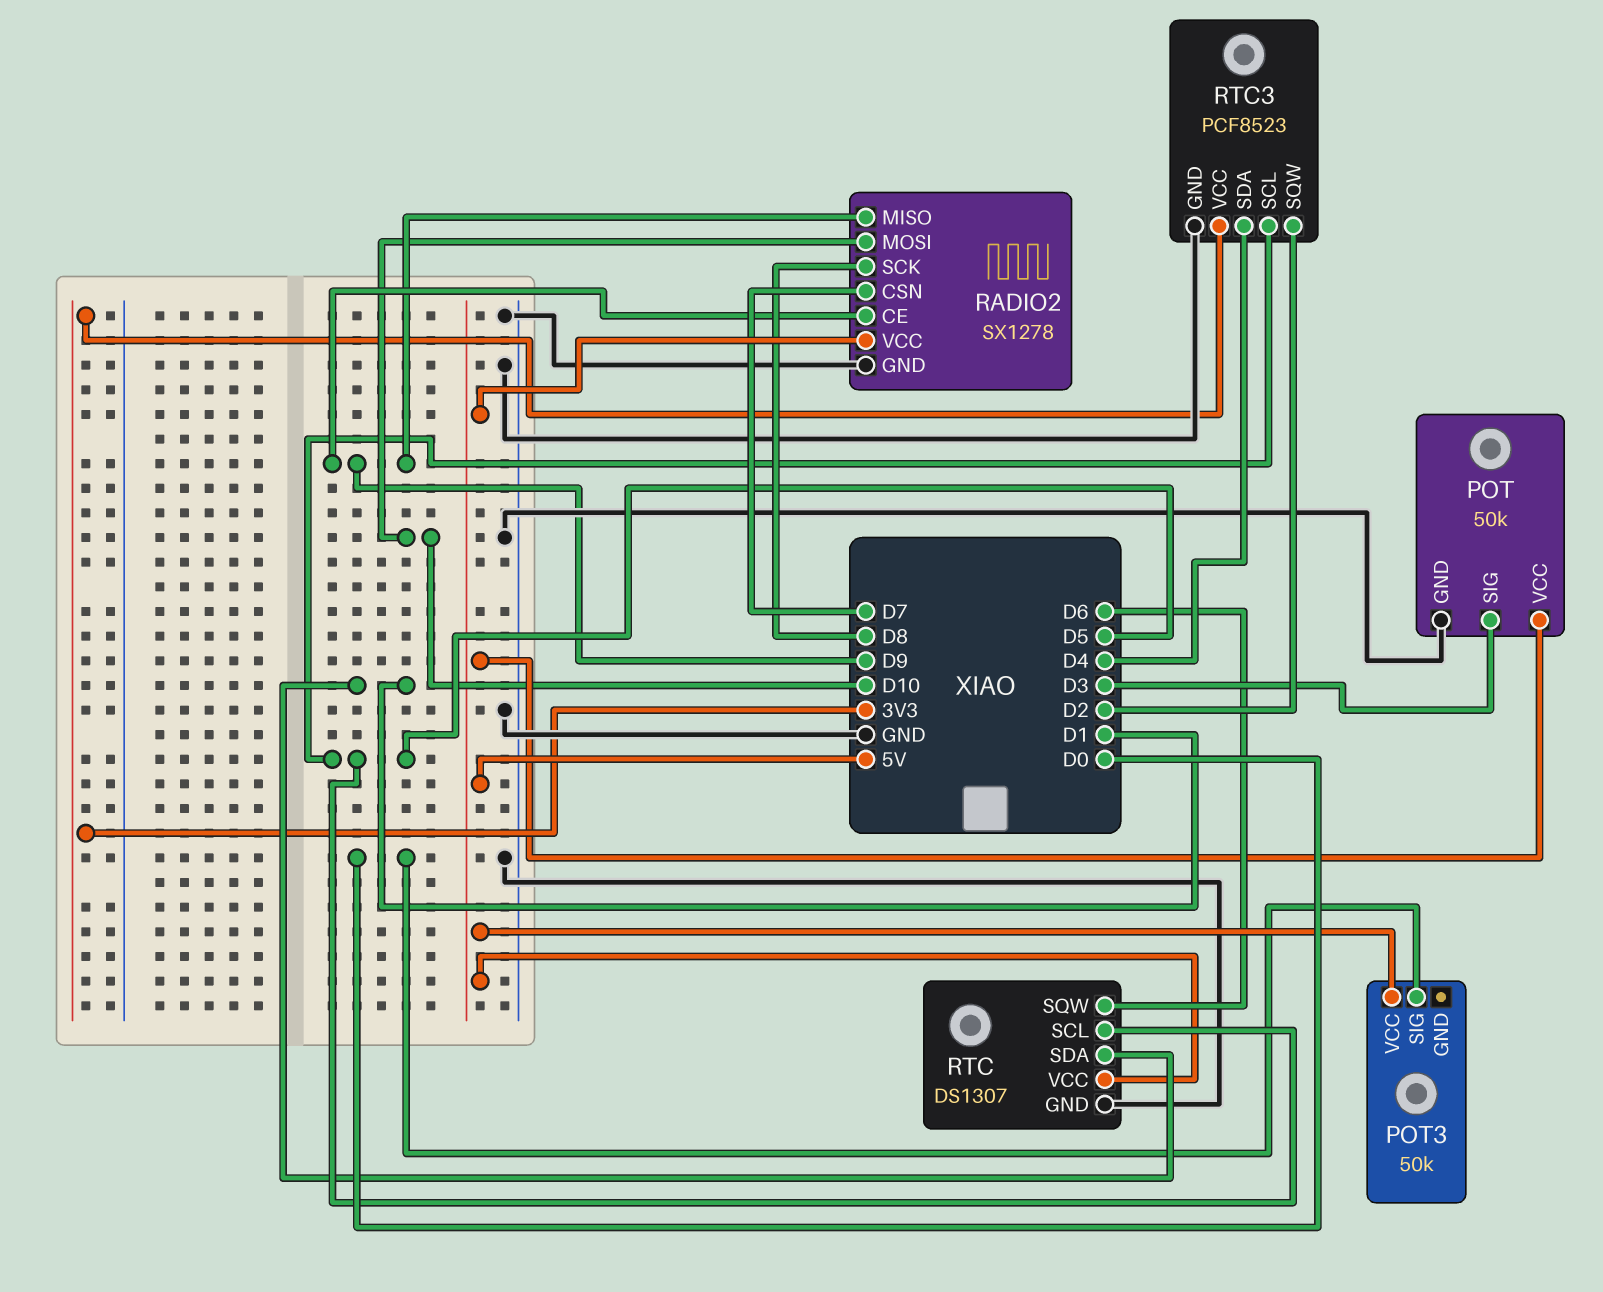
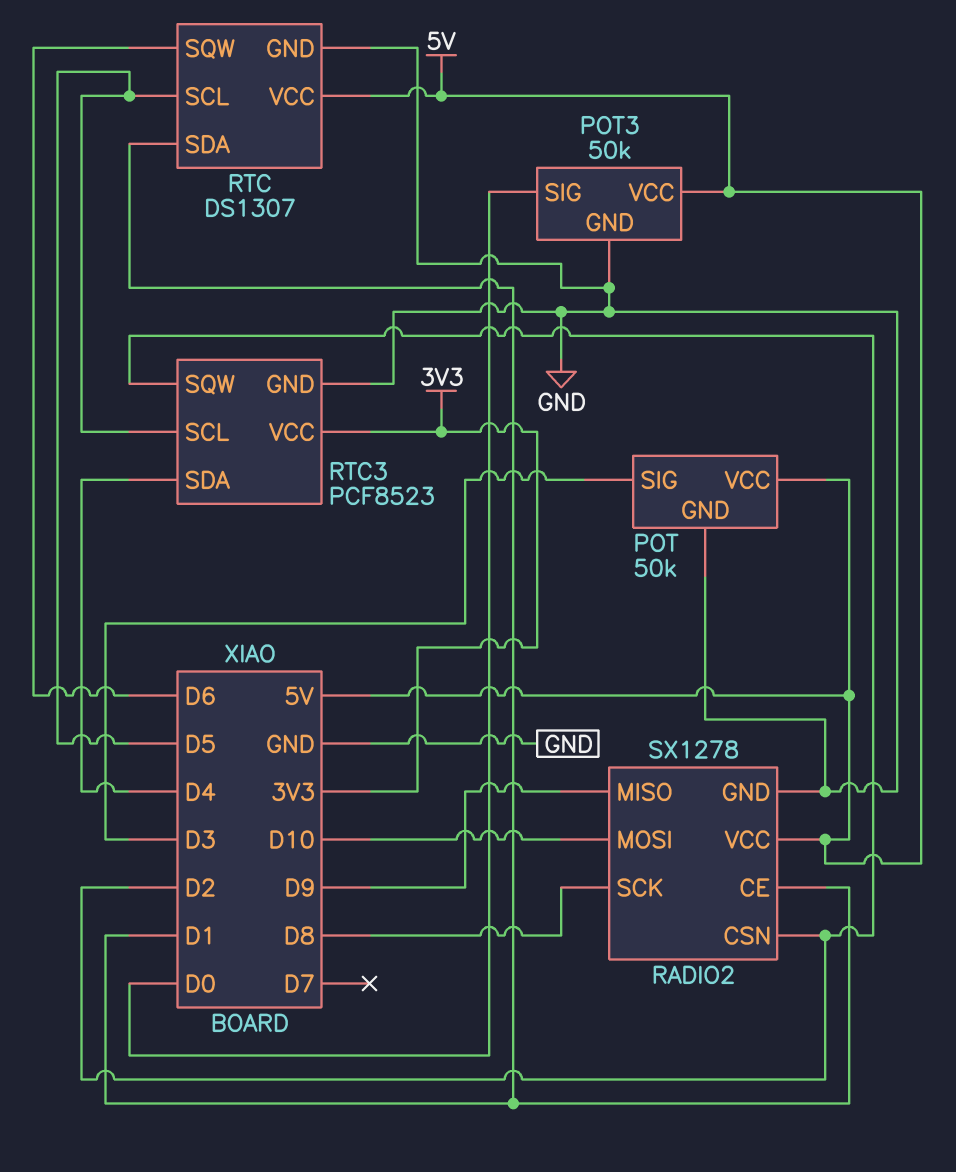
POT3 pin GND: none -> GND
RADIO2 pin CE: D9 -> D1
RADIO2 pin CSN: D7 -> D2

